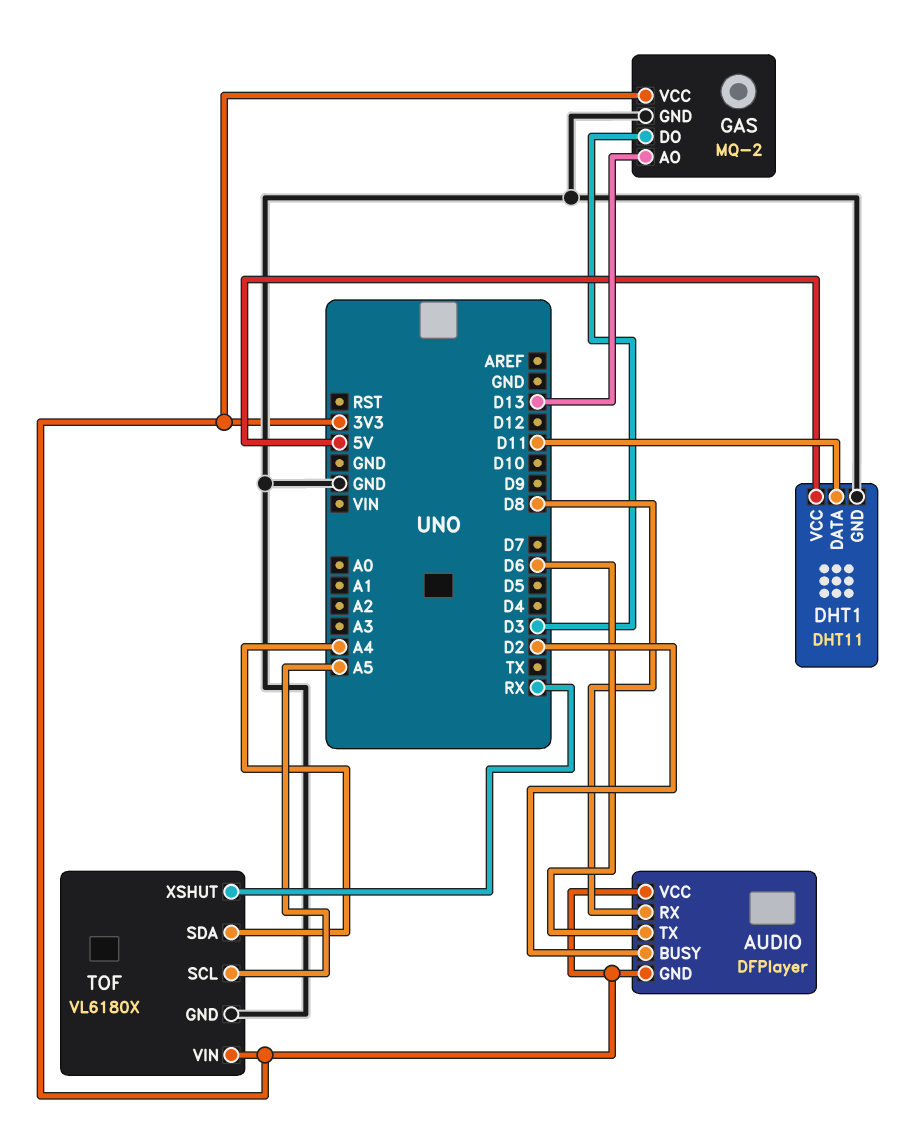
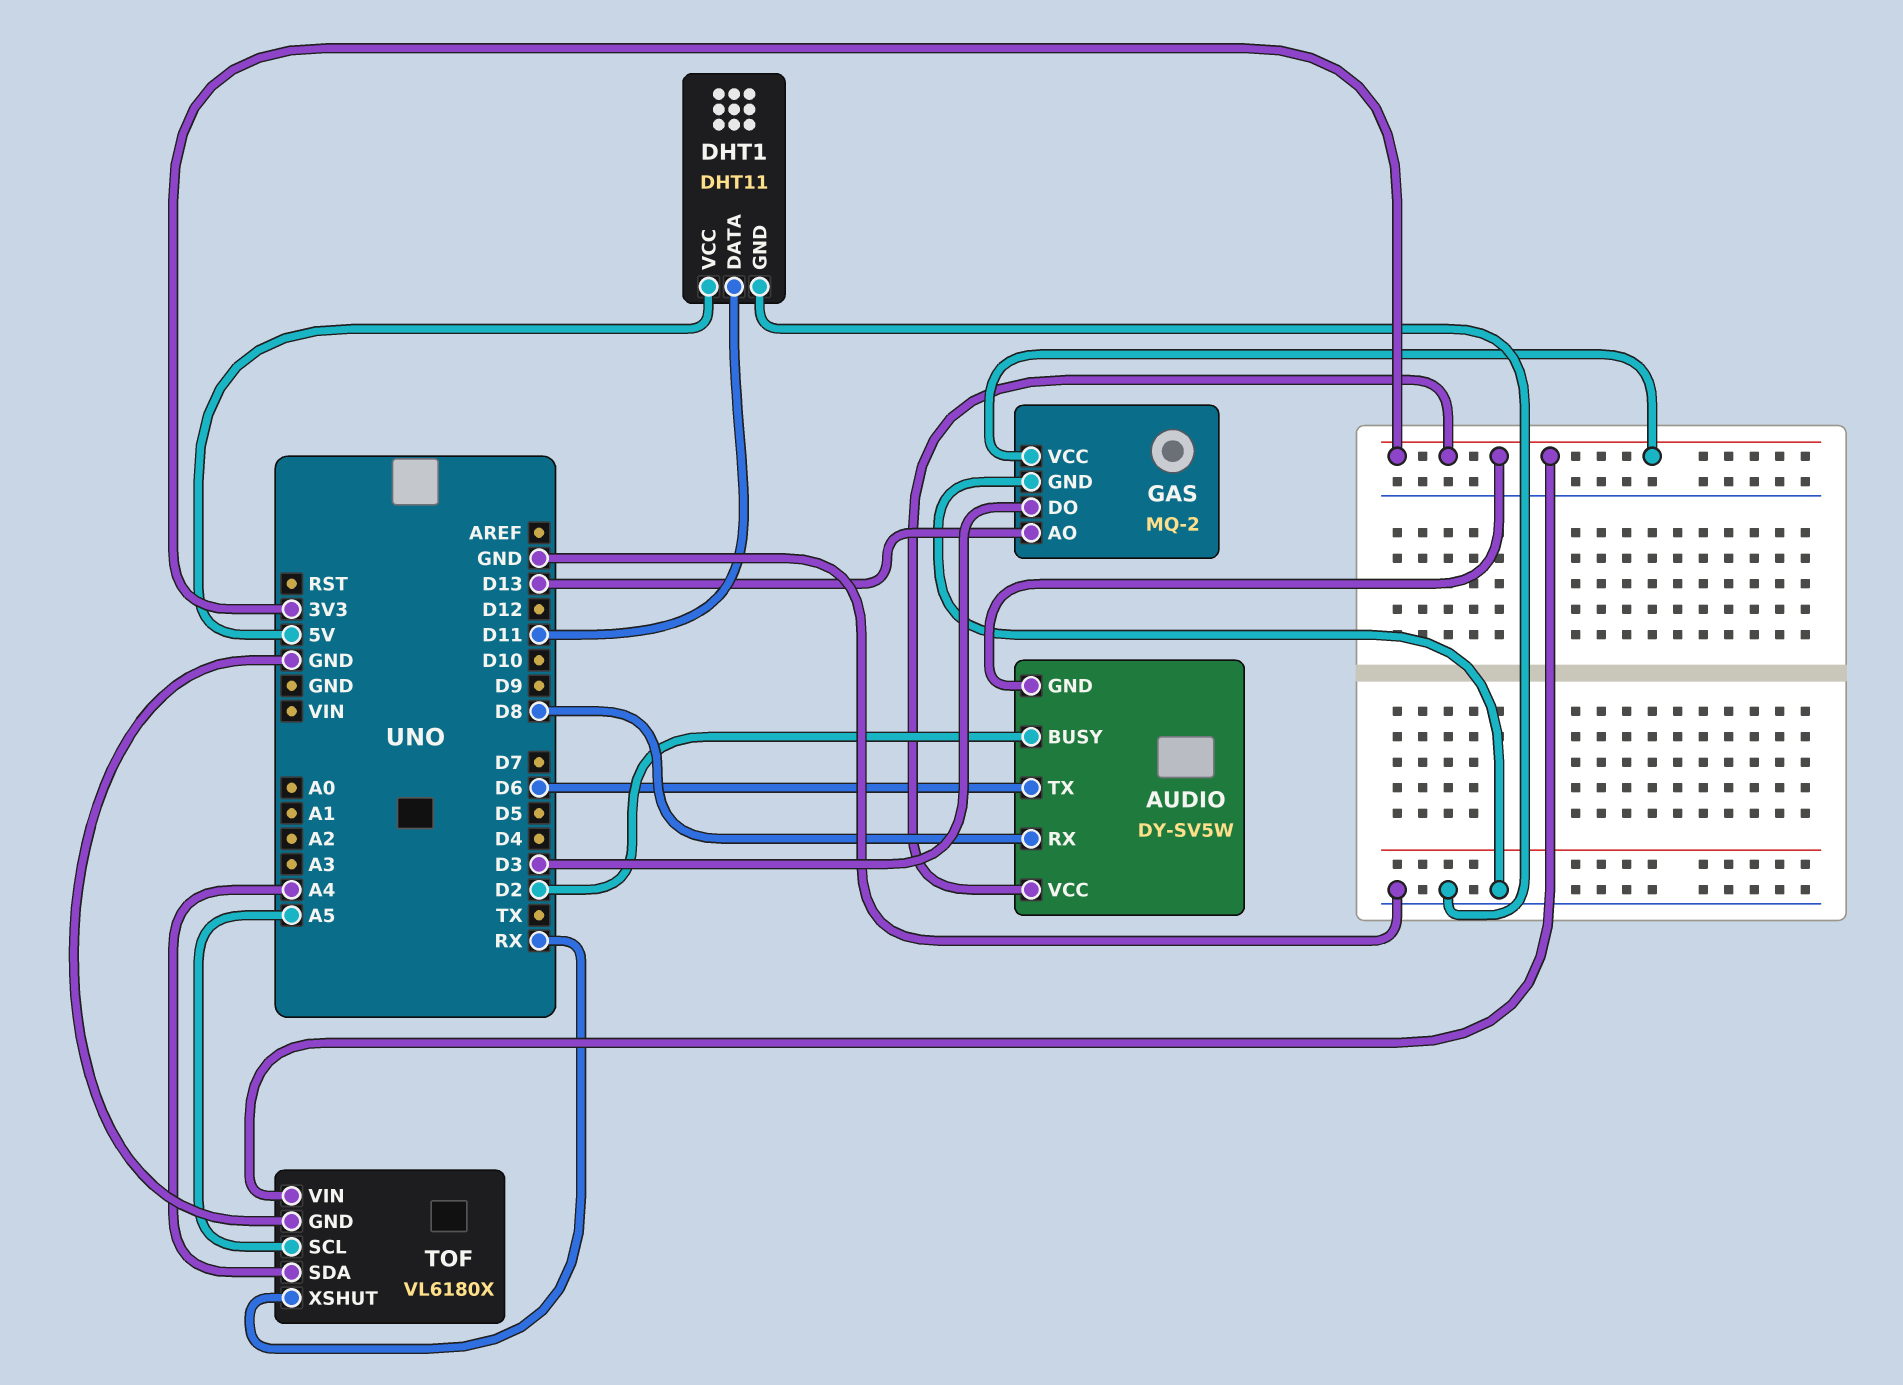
AUDIO: DFPlayer -> DY-SV5W

